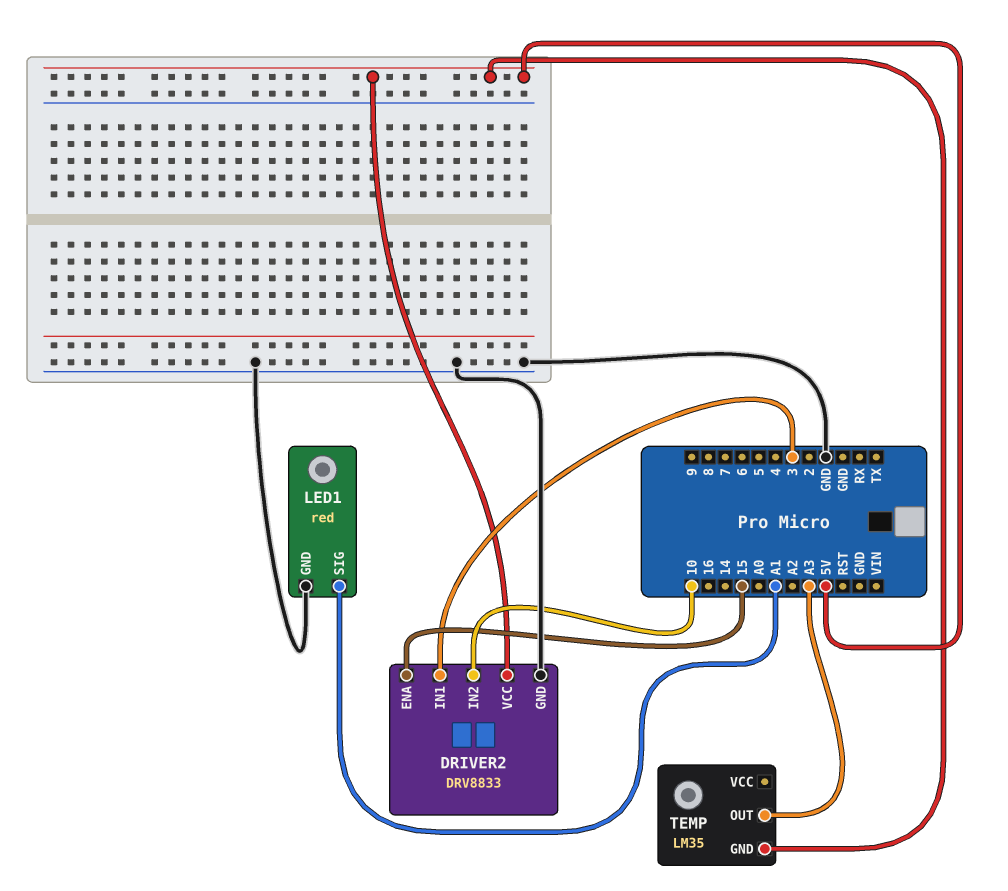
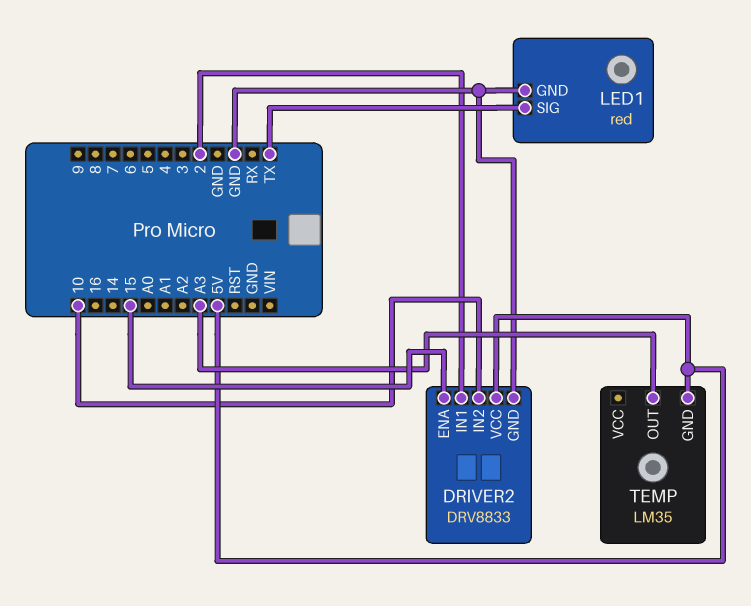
DRIVER2 pin IN1: 3 -> 2
LED1 pin SIG: A1 -> TX

